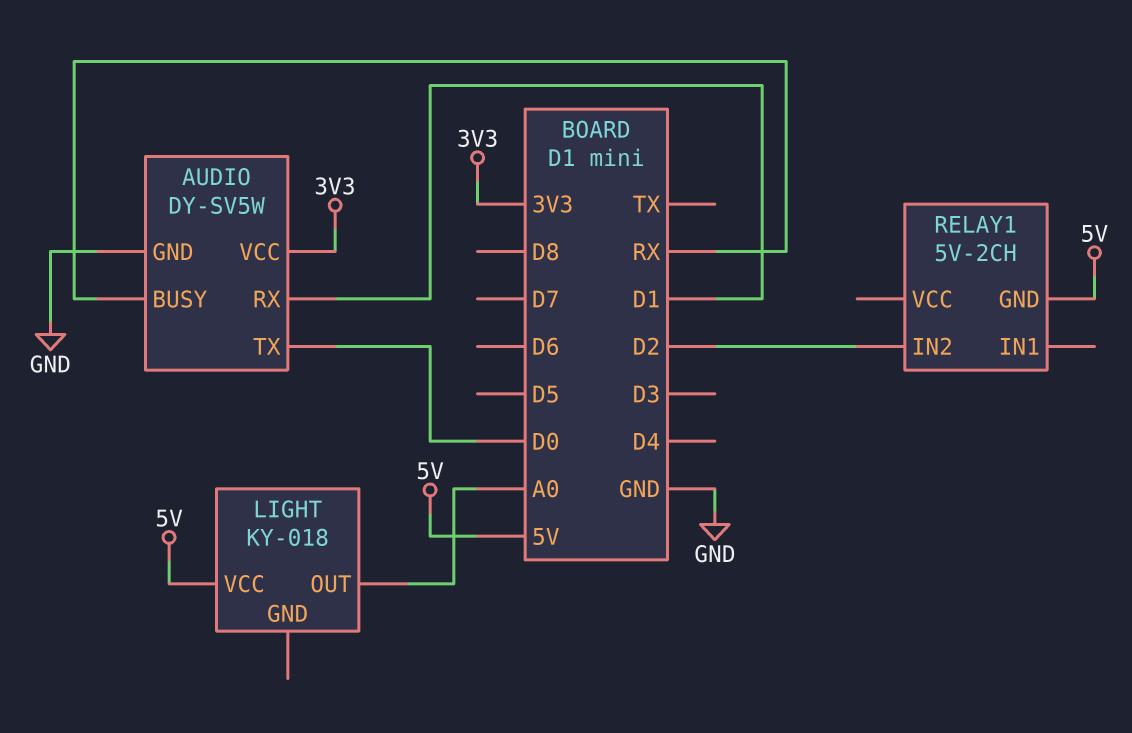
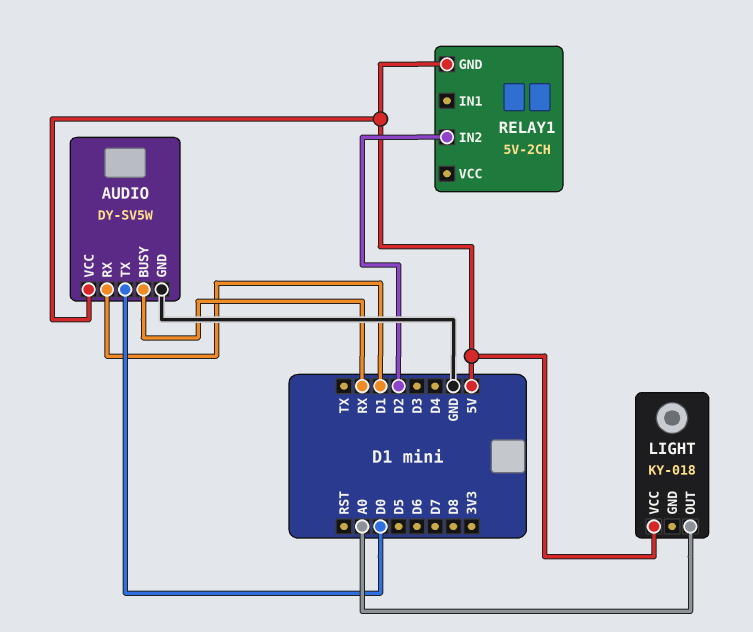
AUDIO pin VCC: 3V3 -> 5V

